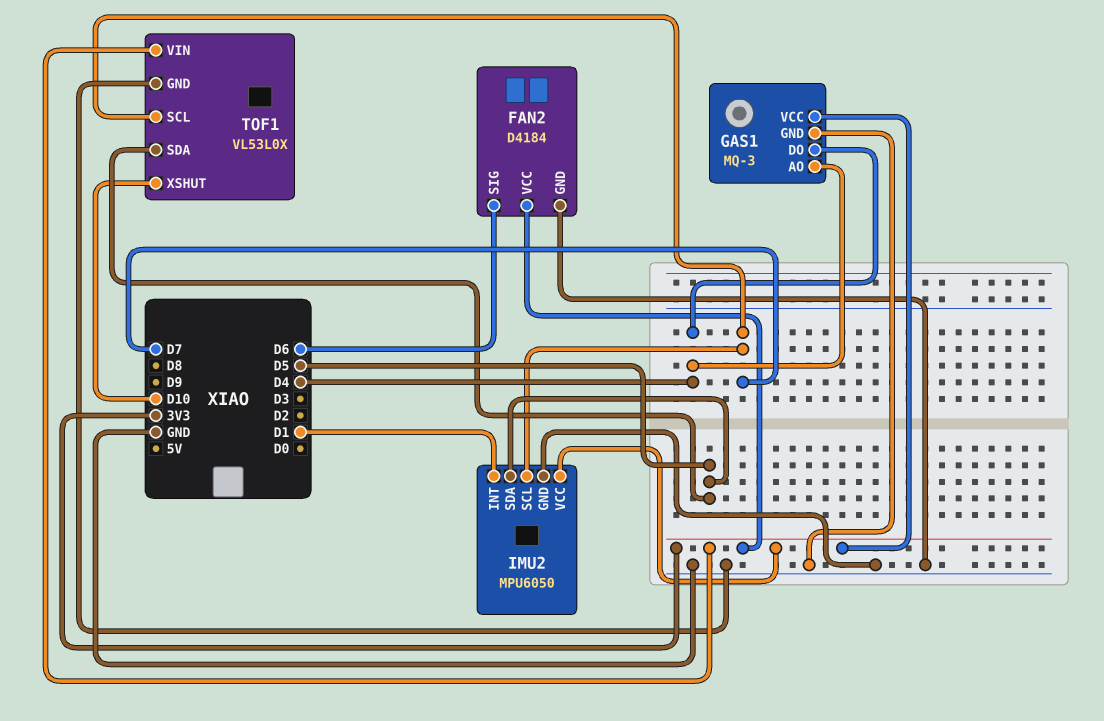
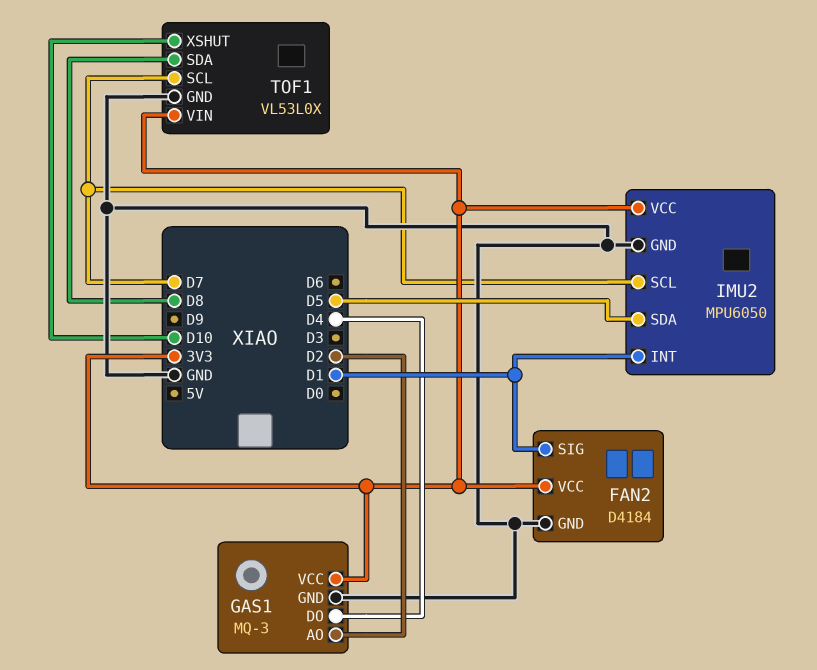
FAN2 pin SIG: D6 -> D1
GAS1 pin AO: D4 -> D2
TOF1 pin SDA: D5 -> D8

